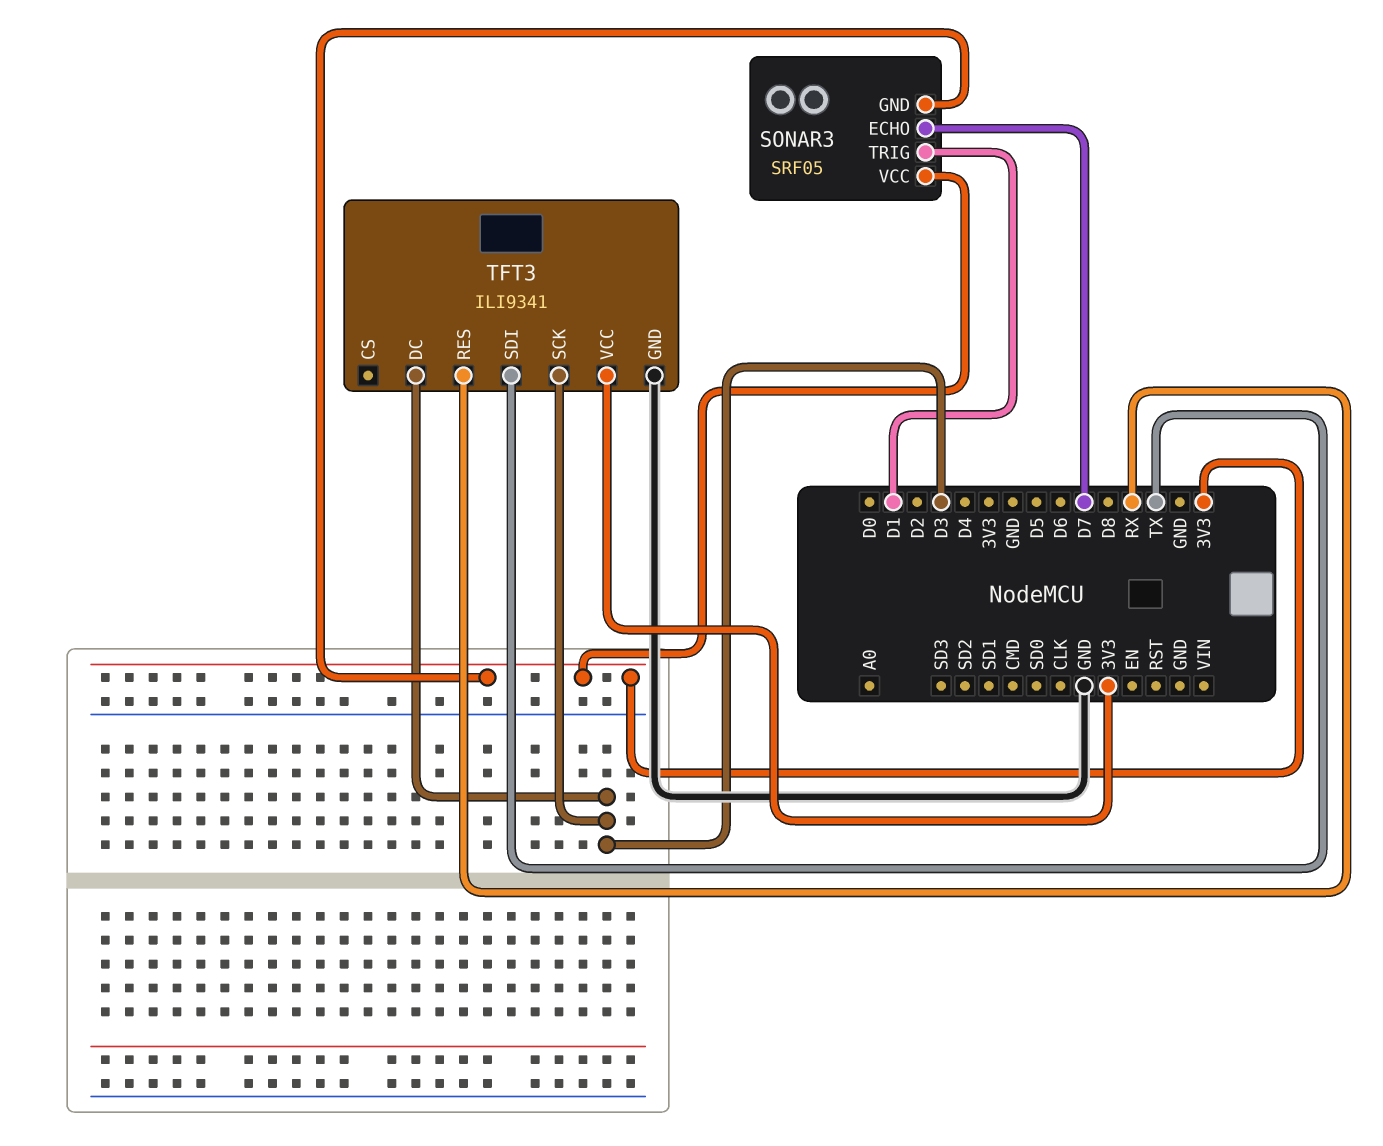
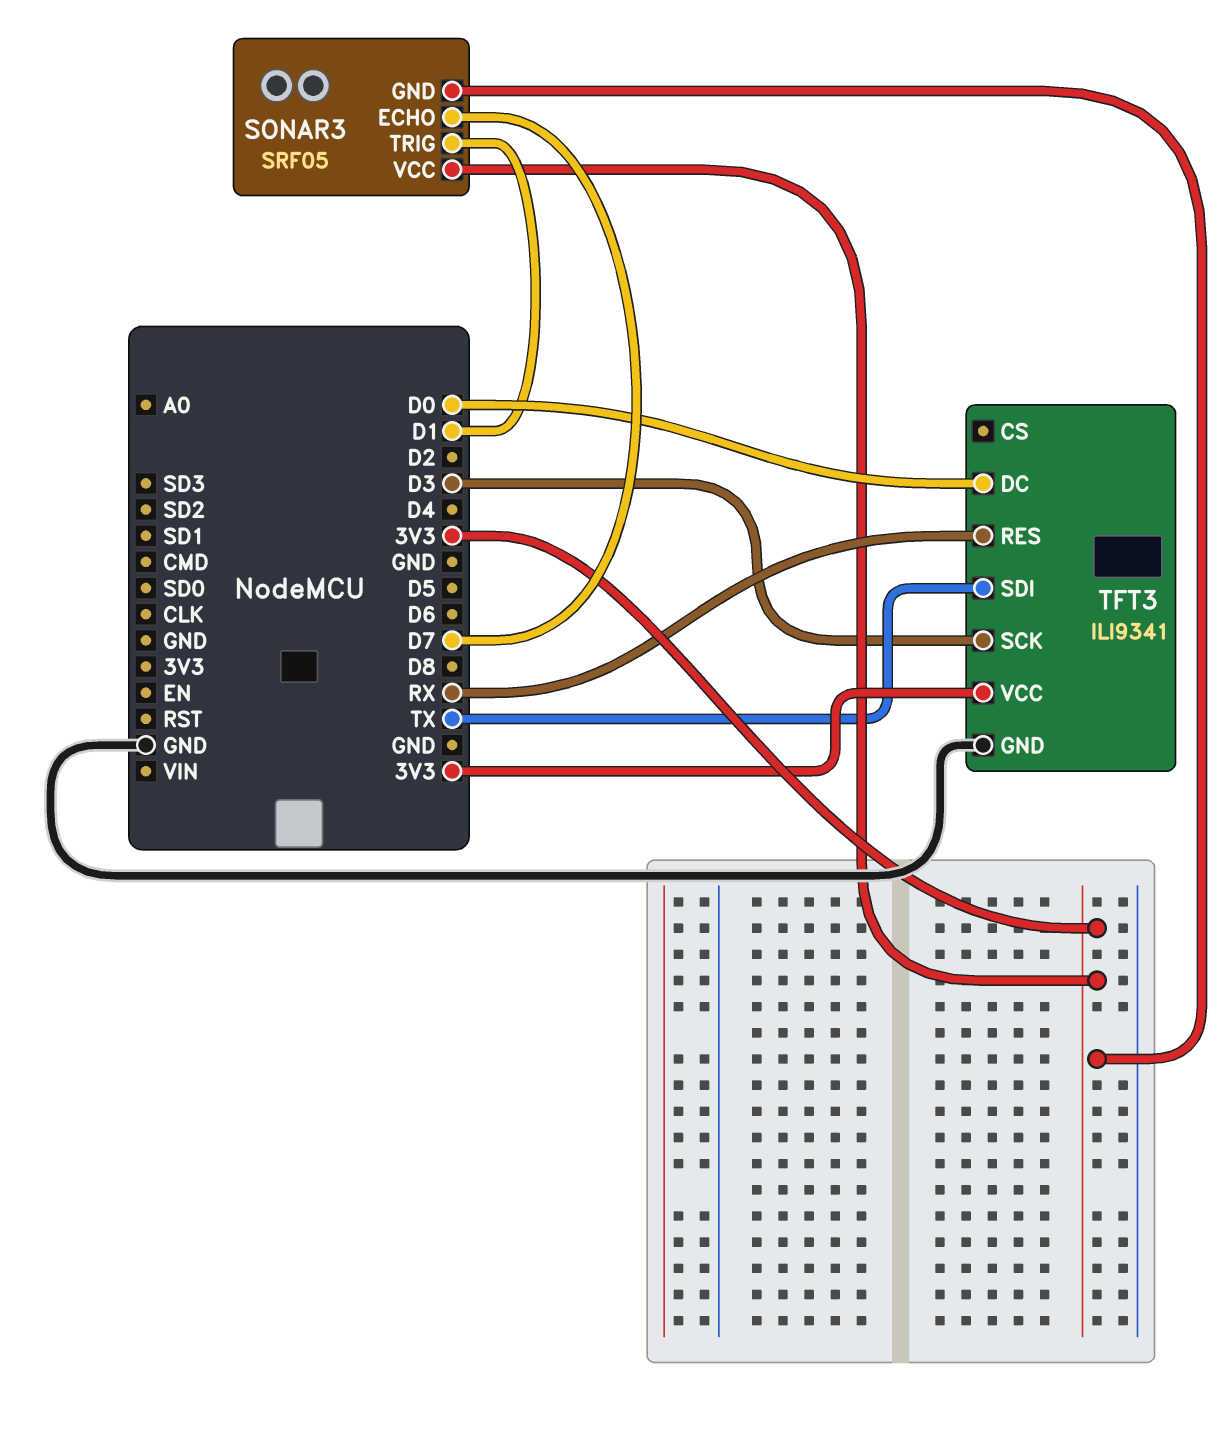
TFT3 pin DC: D3 -> D0

